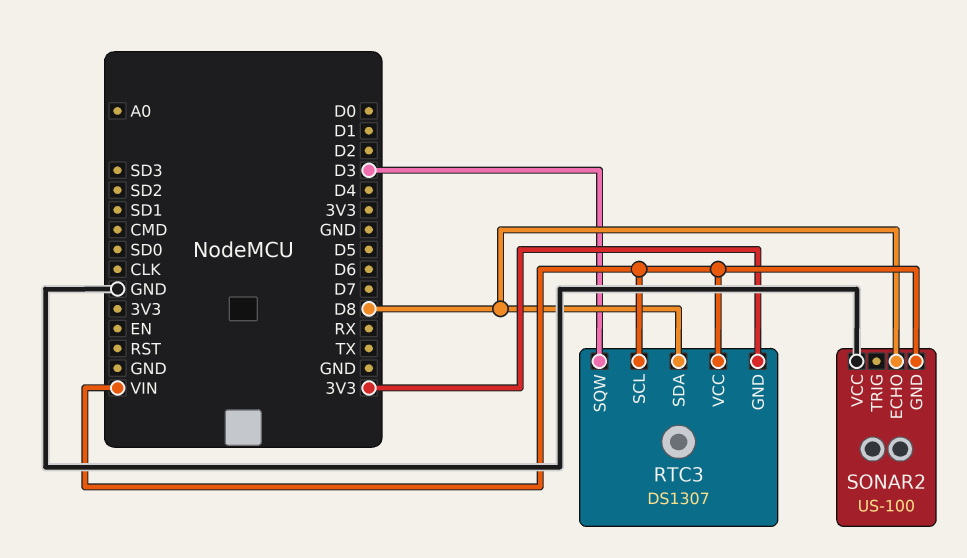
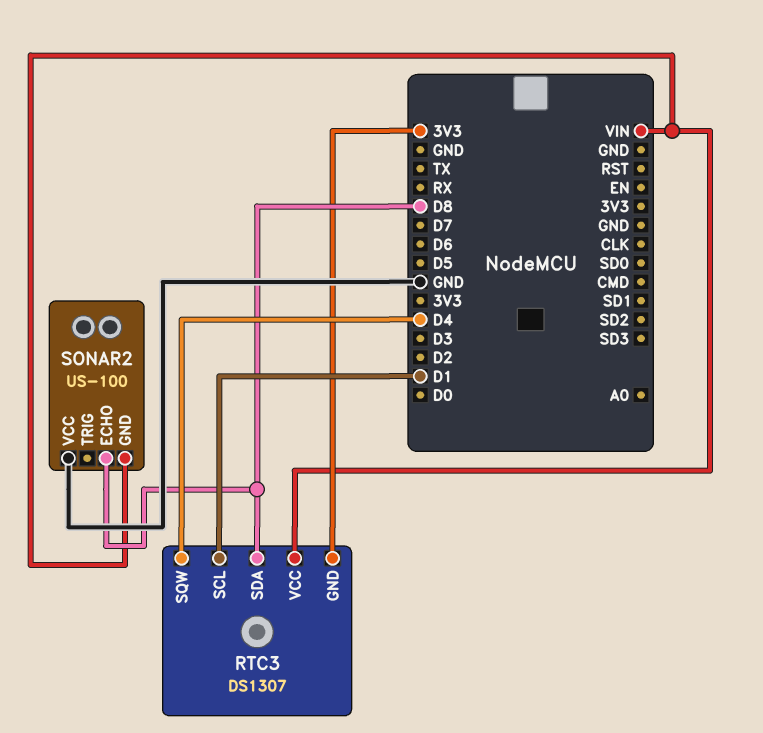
RTC3 pin SCL: VIN -> D1
RTC3 pin SQW: D3 -> D4

